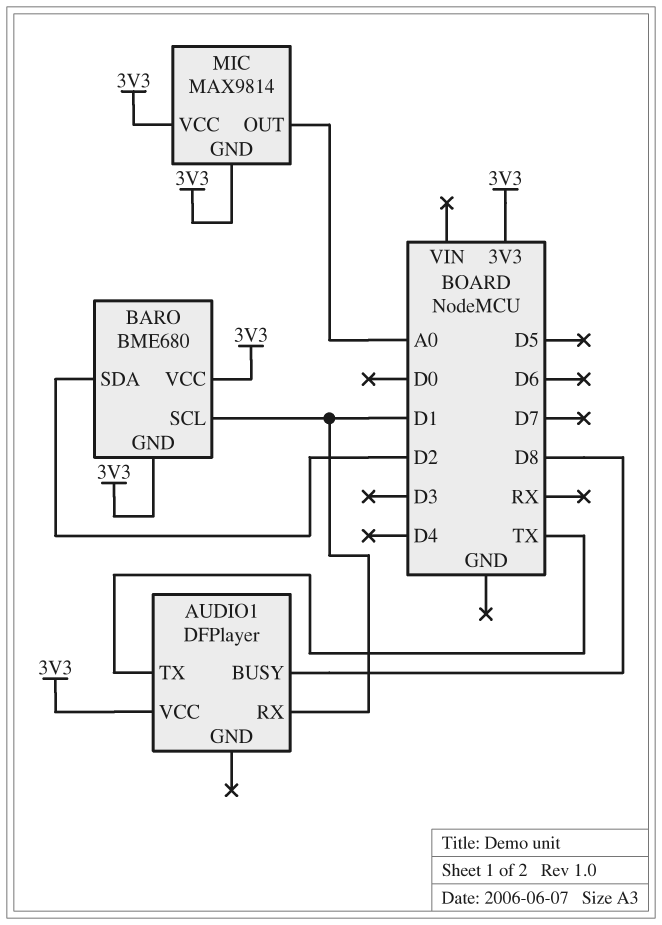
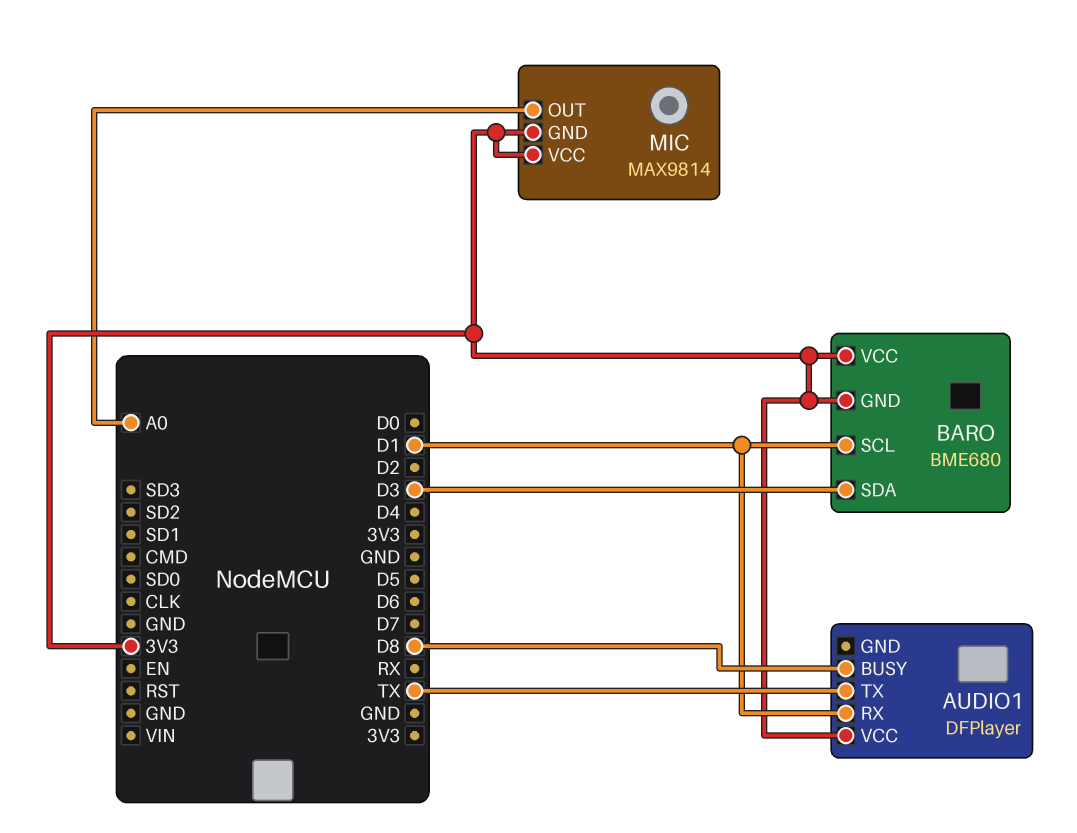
BARO pin SDA: D2 -> D3

